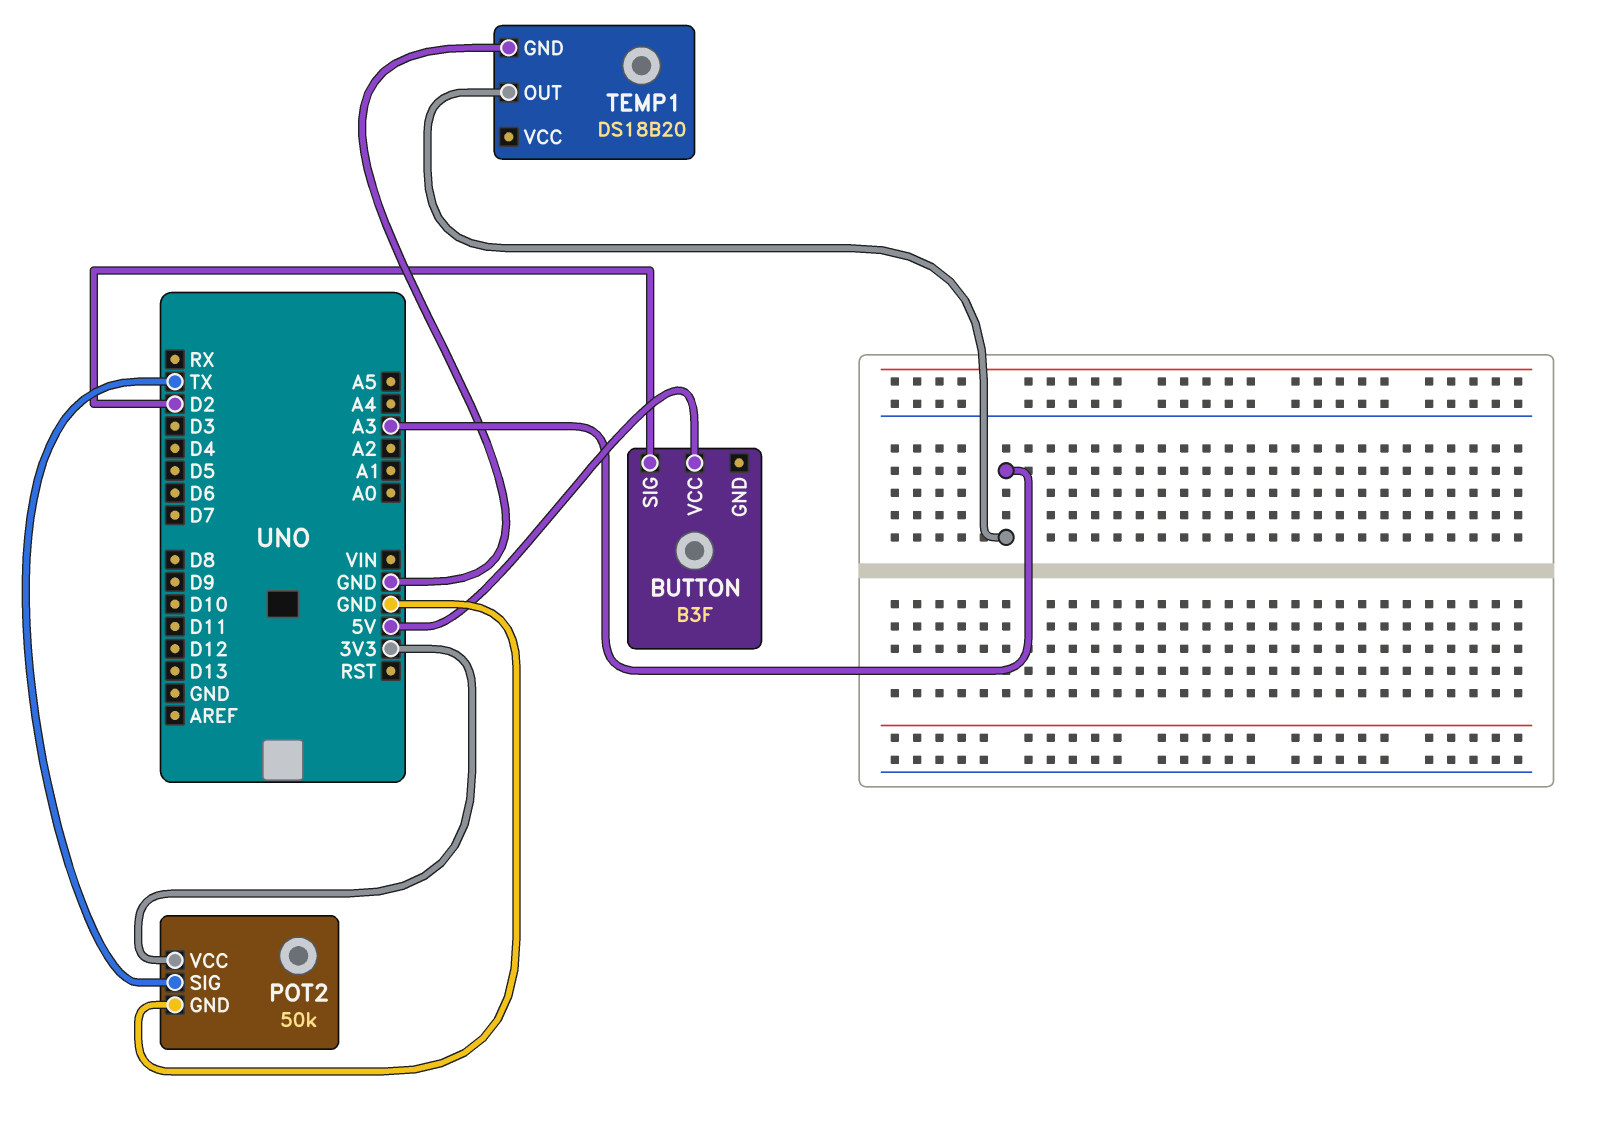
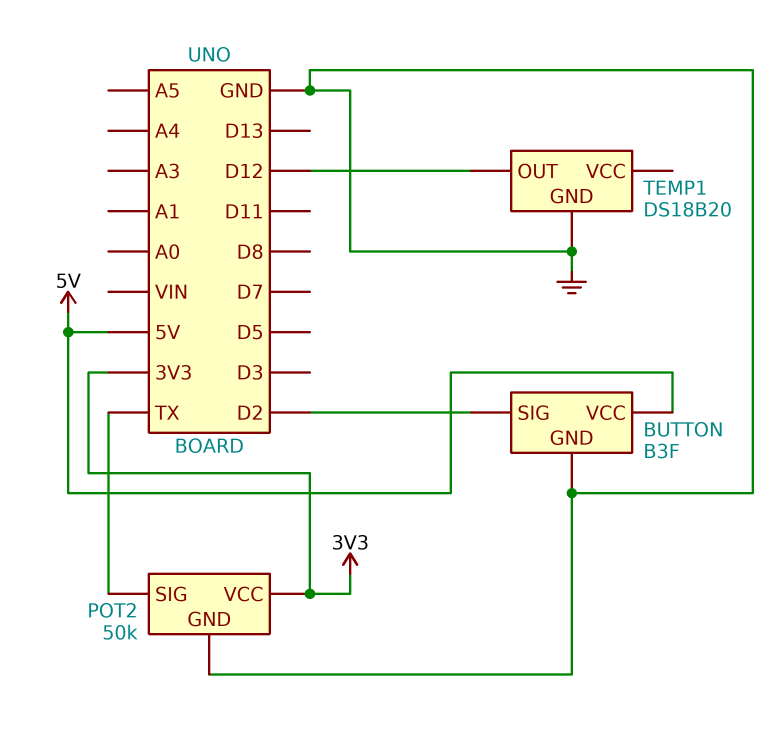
BUTTON pin GND: none -> GND
TEMP1 pin OUT: A3 -> D12

